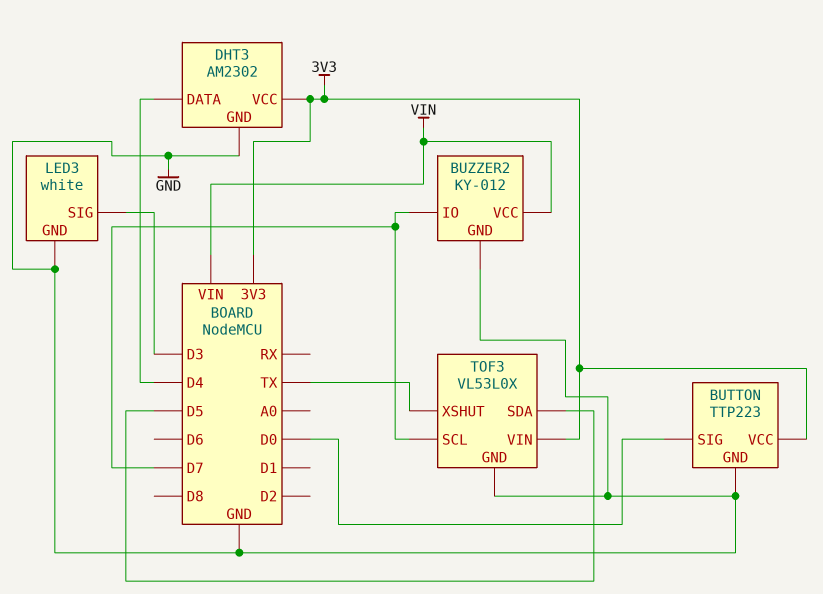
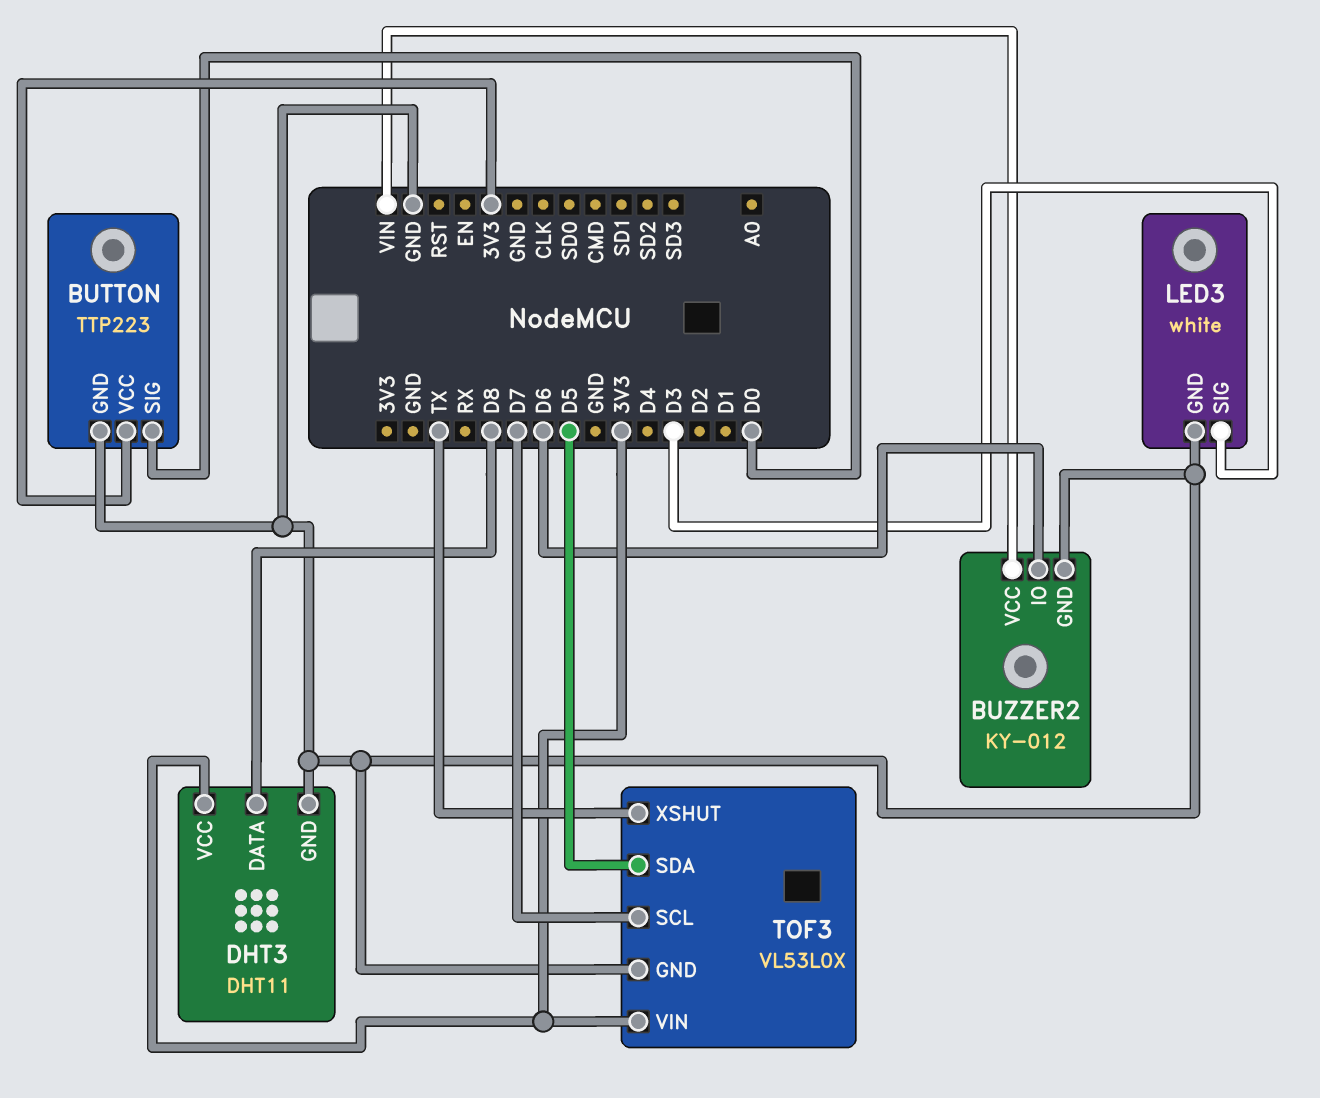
BUZZER2 pin IO: D7 -> D6
DHT3: AM2302 -> DHT11
DHT3 pin DATA: D4 -> D8

